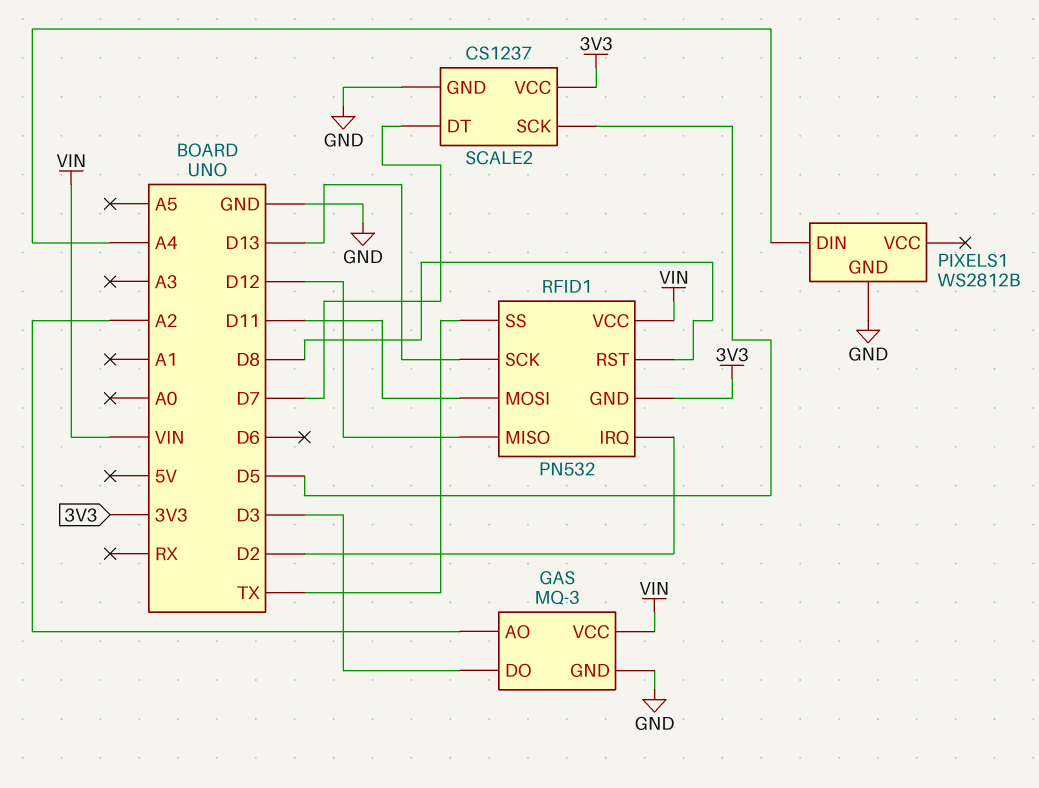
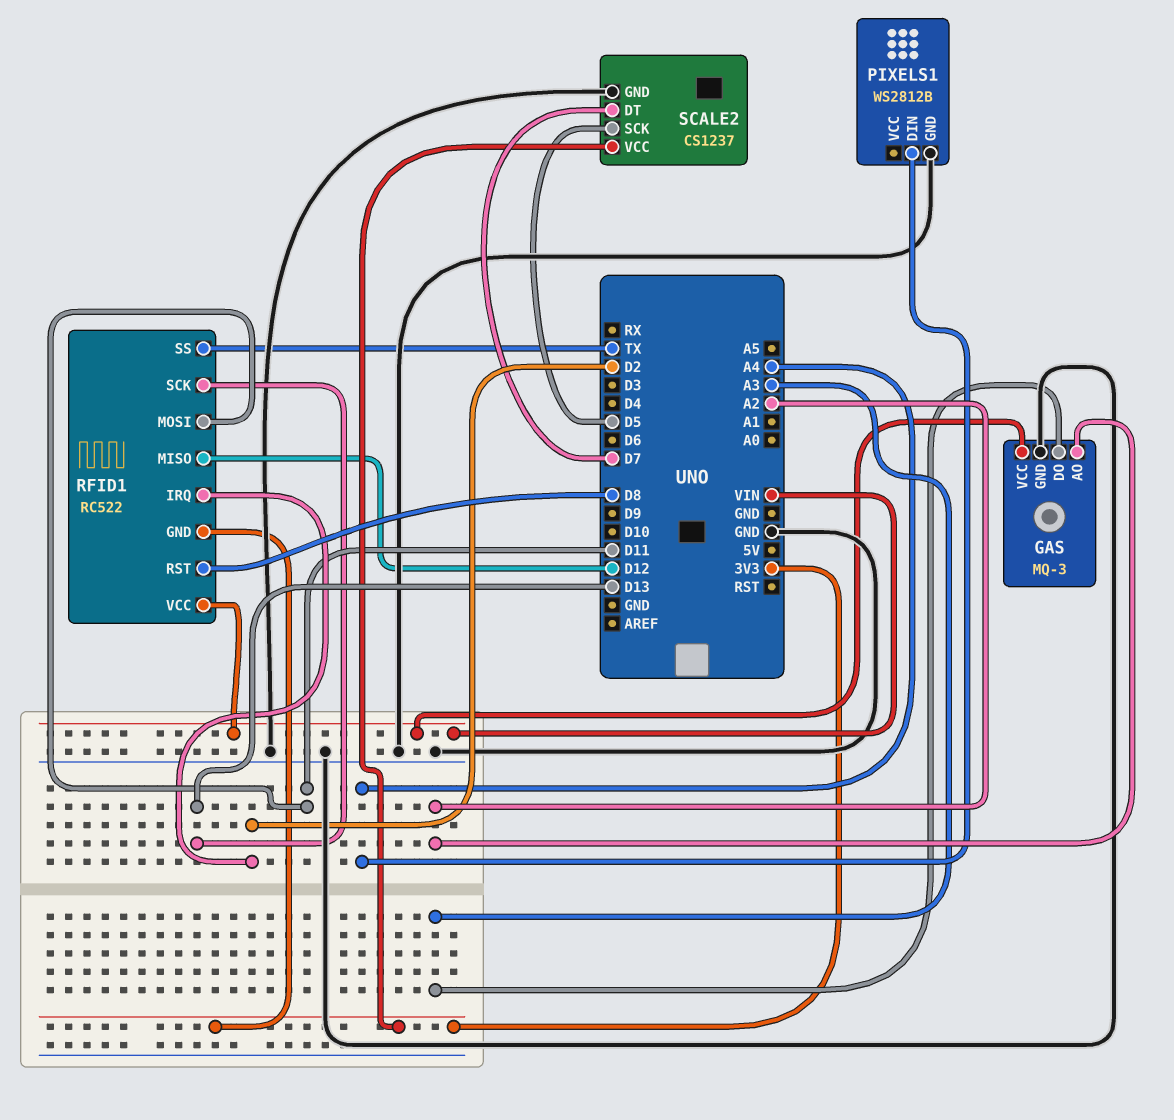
GAS pin DO: D3 -> A3
RFID1: PN532 -> RC522

